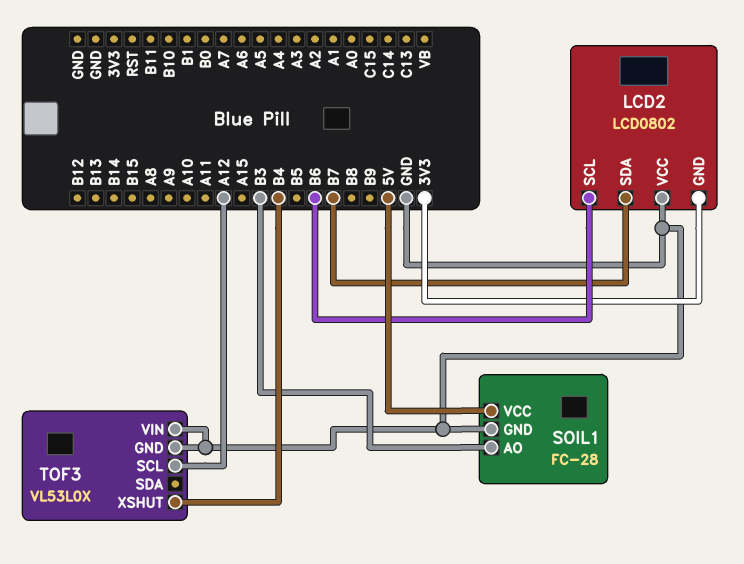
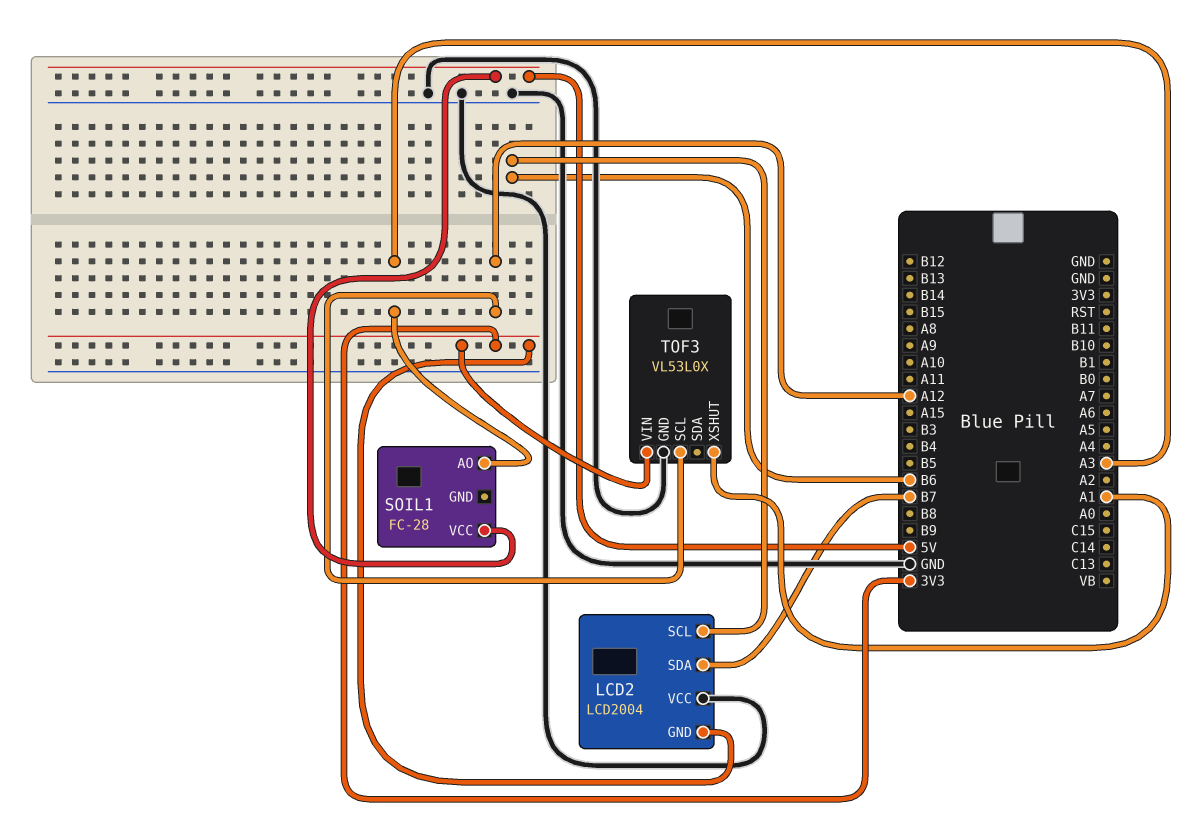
LCD2: LCD0802 -> LCD2004
SOIL1 pin AO: B3 -> A3
SOIL1 pin GND: GND -> none
TOF3 pin VIN: GND -> 3V3
TOF3 pin XSHUT: B4 -> A1

